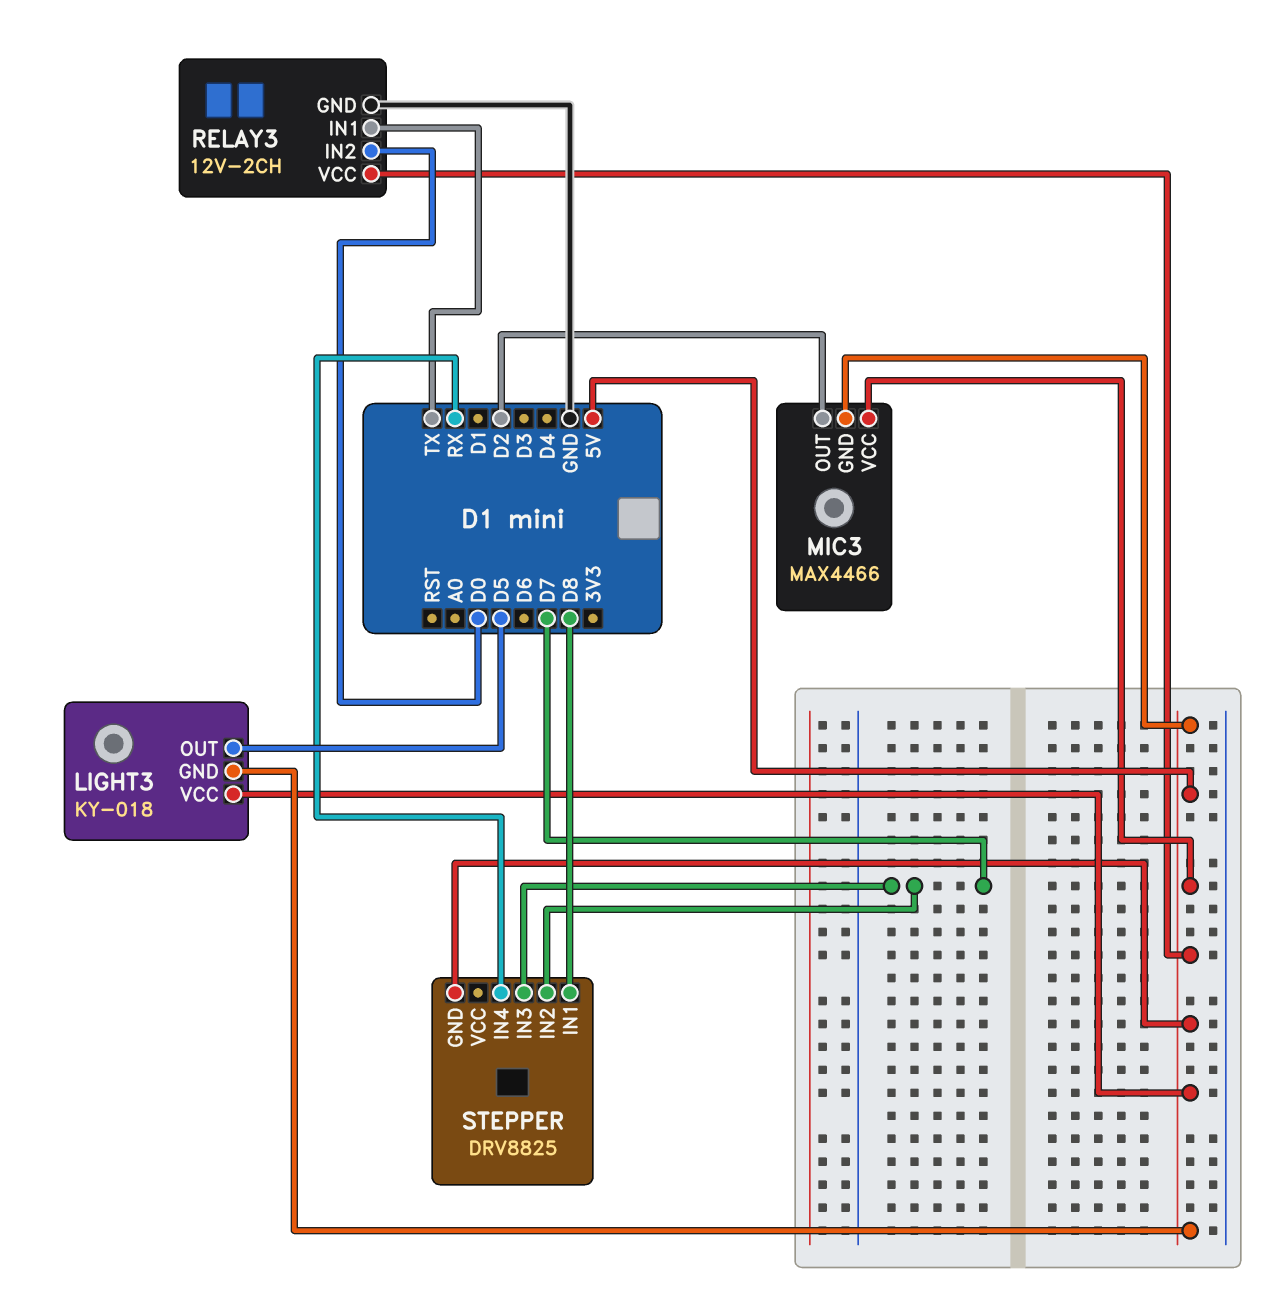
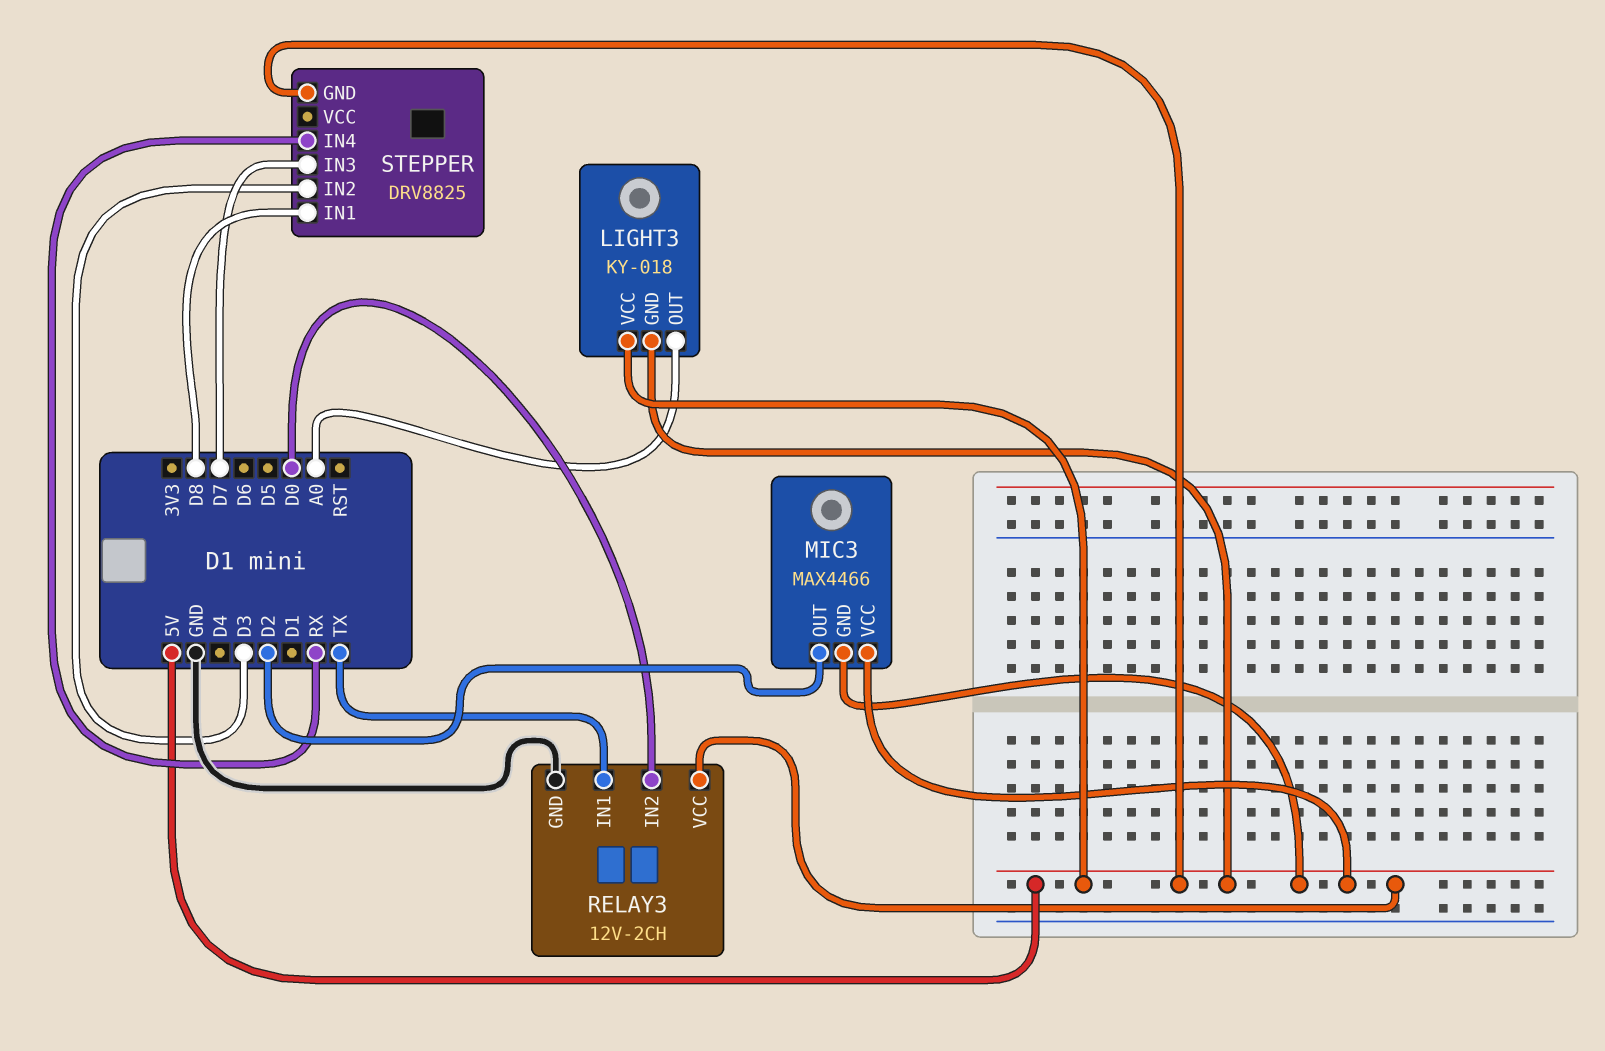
LIGHT3 pin OUT: D5 -> A0
STEPPER pin IN2: D7 -> D3

